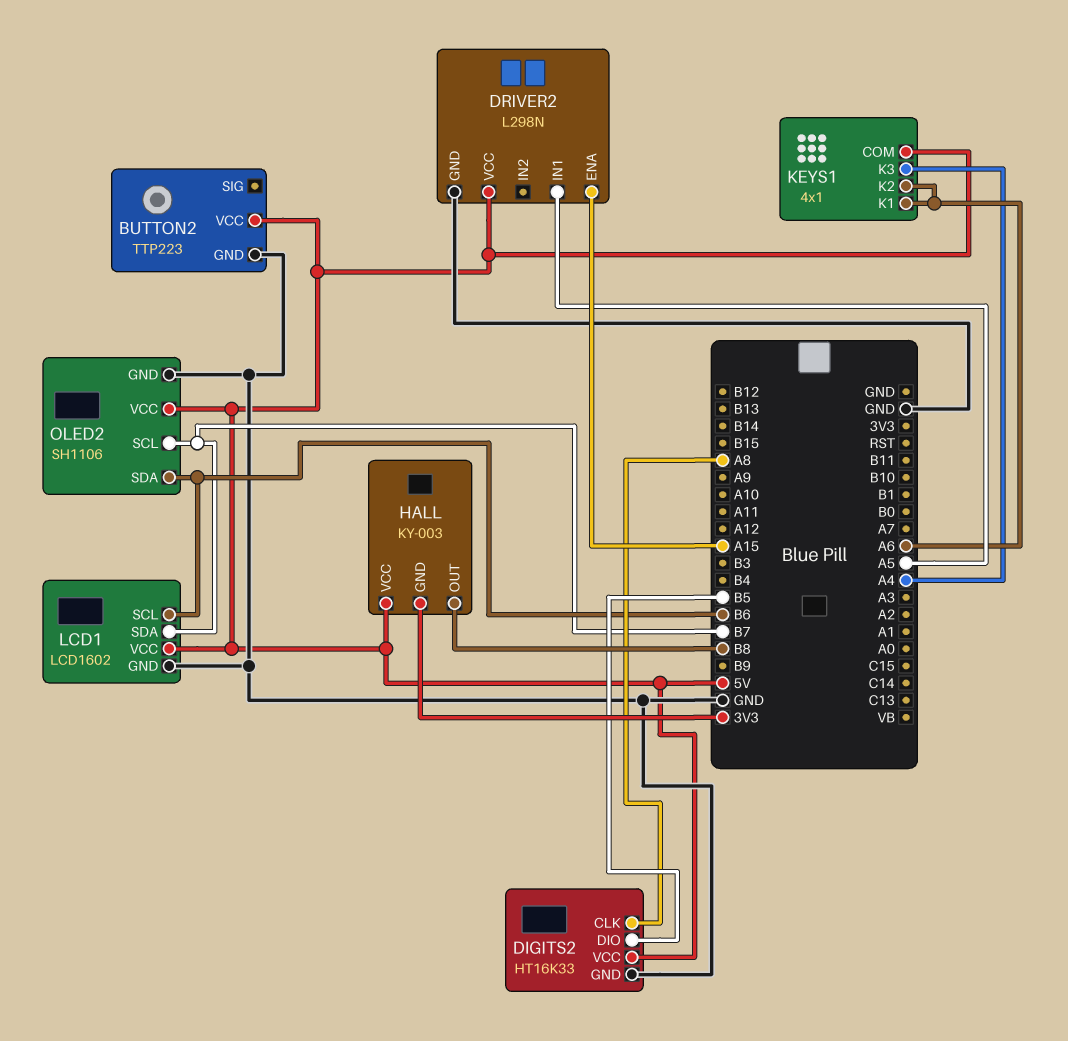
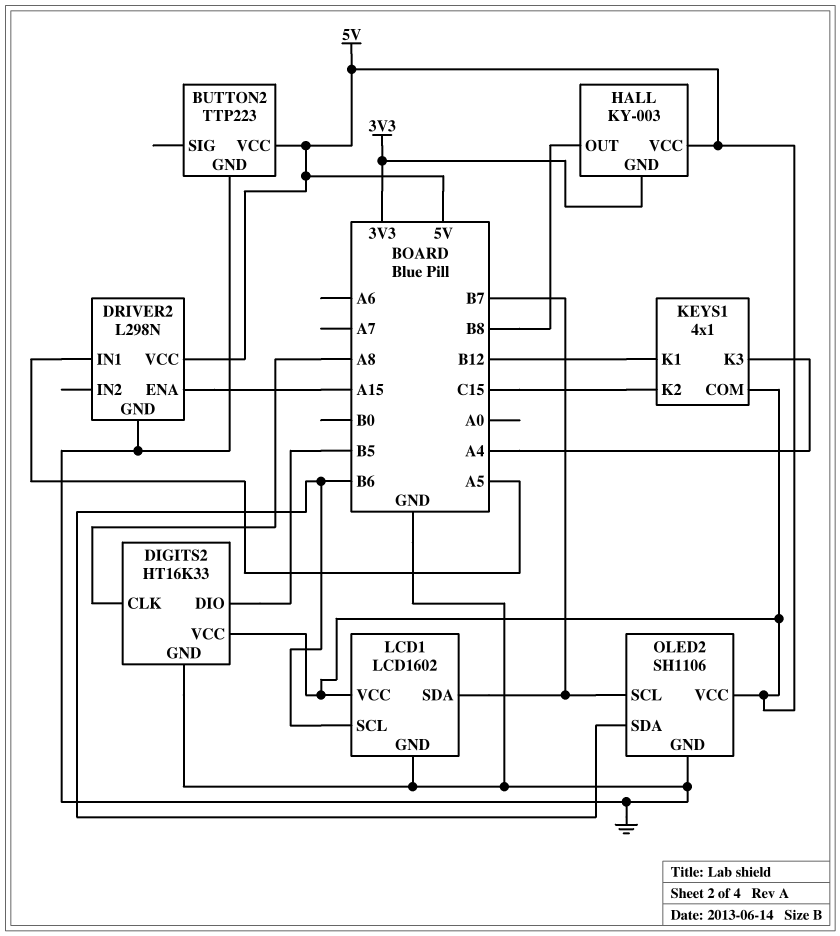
KEYS1 pin K1: A6 -> B12
KEYS1 pin K2: A6 -> C15

